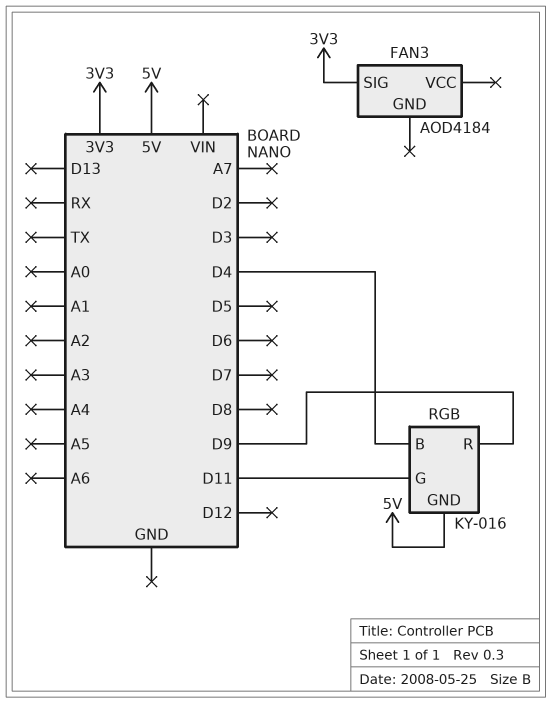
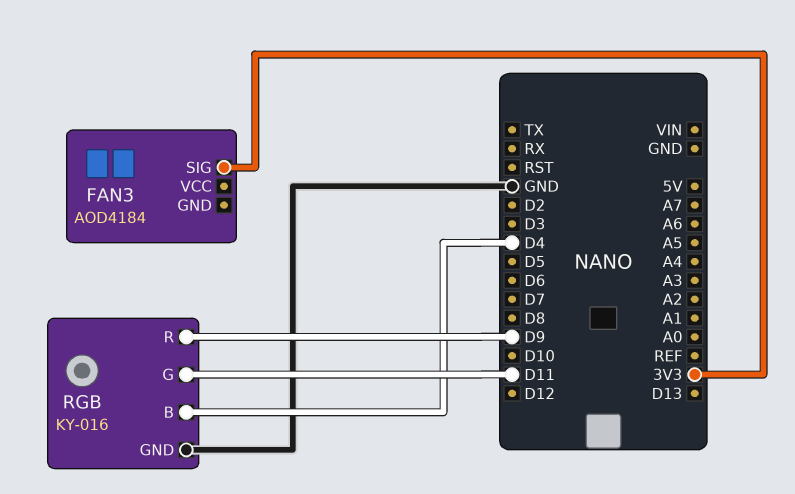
RGB pin GND: 5V -> GND

